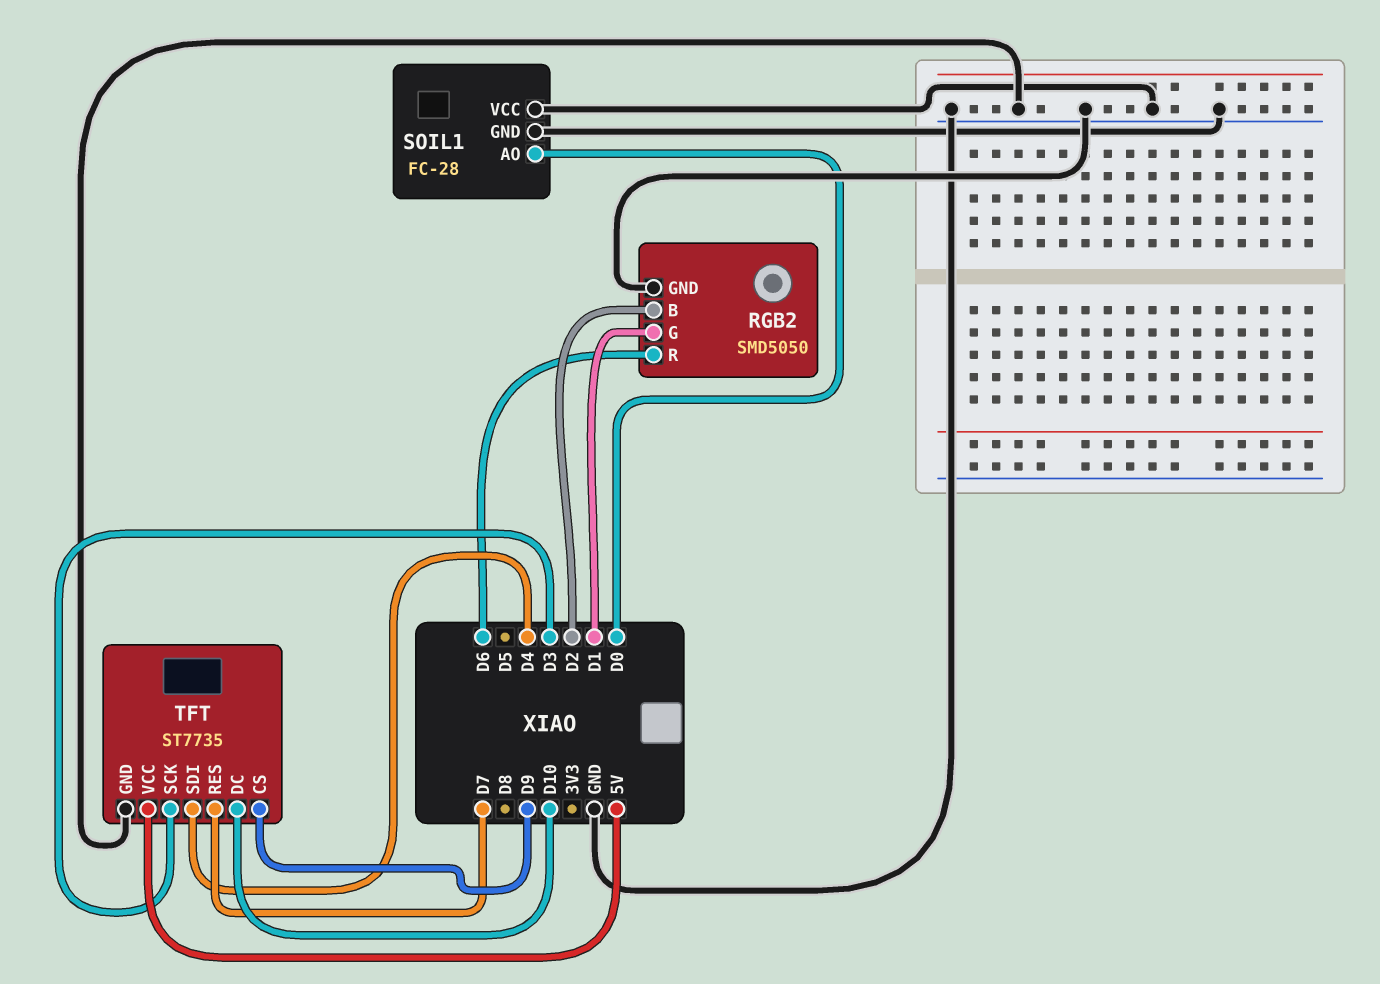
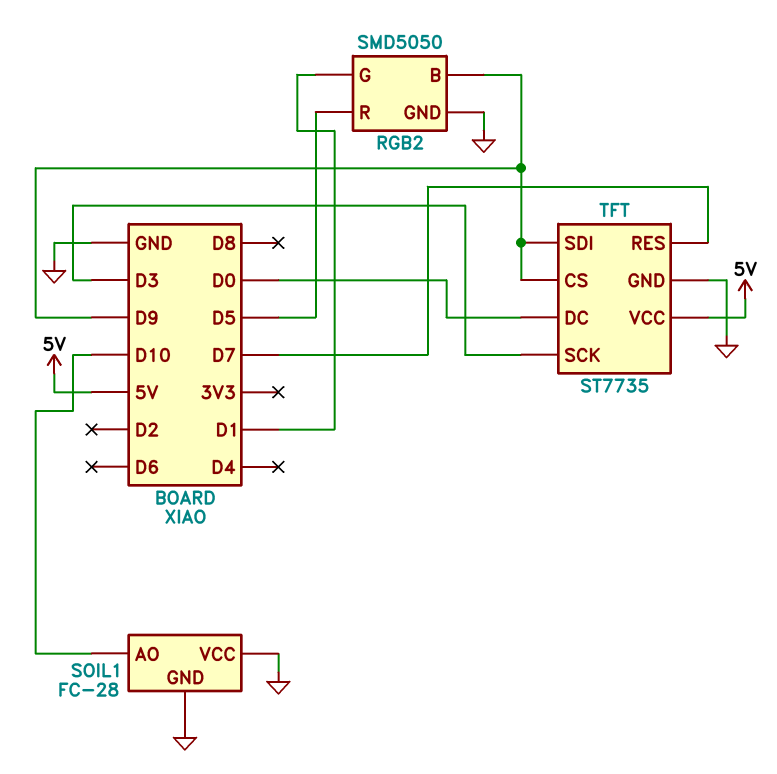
RGB2 pin B: D2 -> D9
RGB2 pin R: D6 -> D5
SOIL1 pin AO: D0 -> D10
TFT pin DC: D10 -> D0
TFT pin SDI: D4 -> D9

